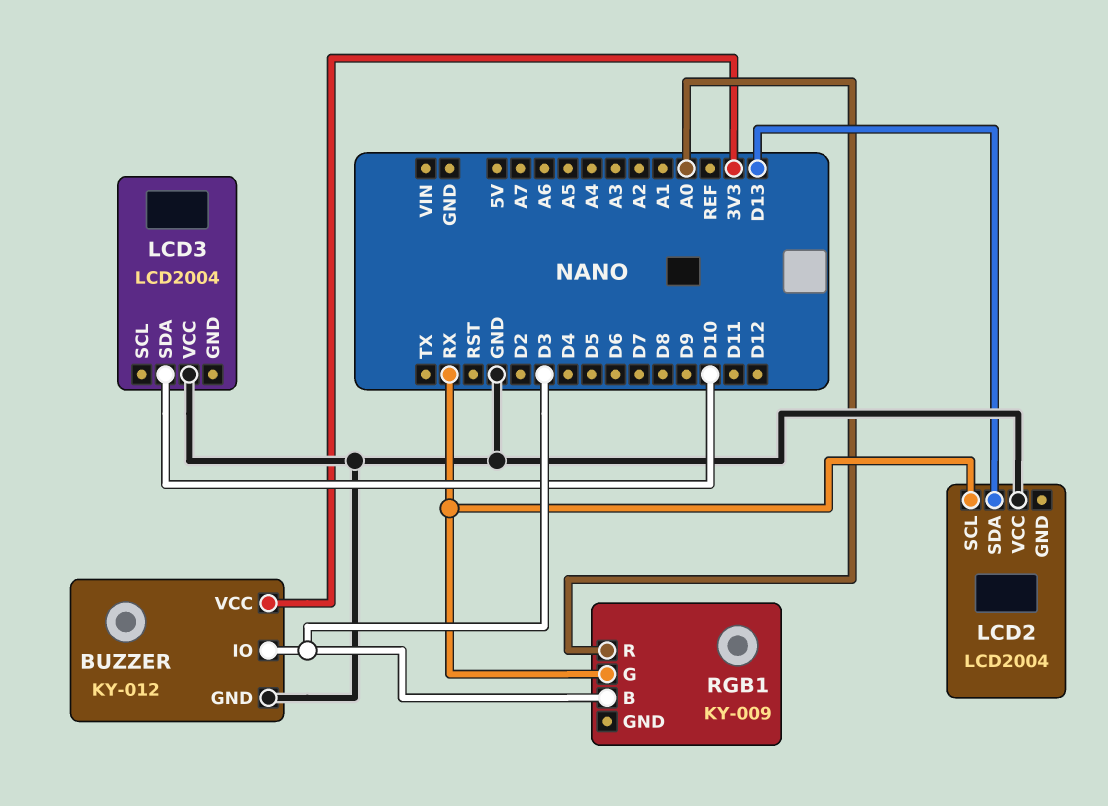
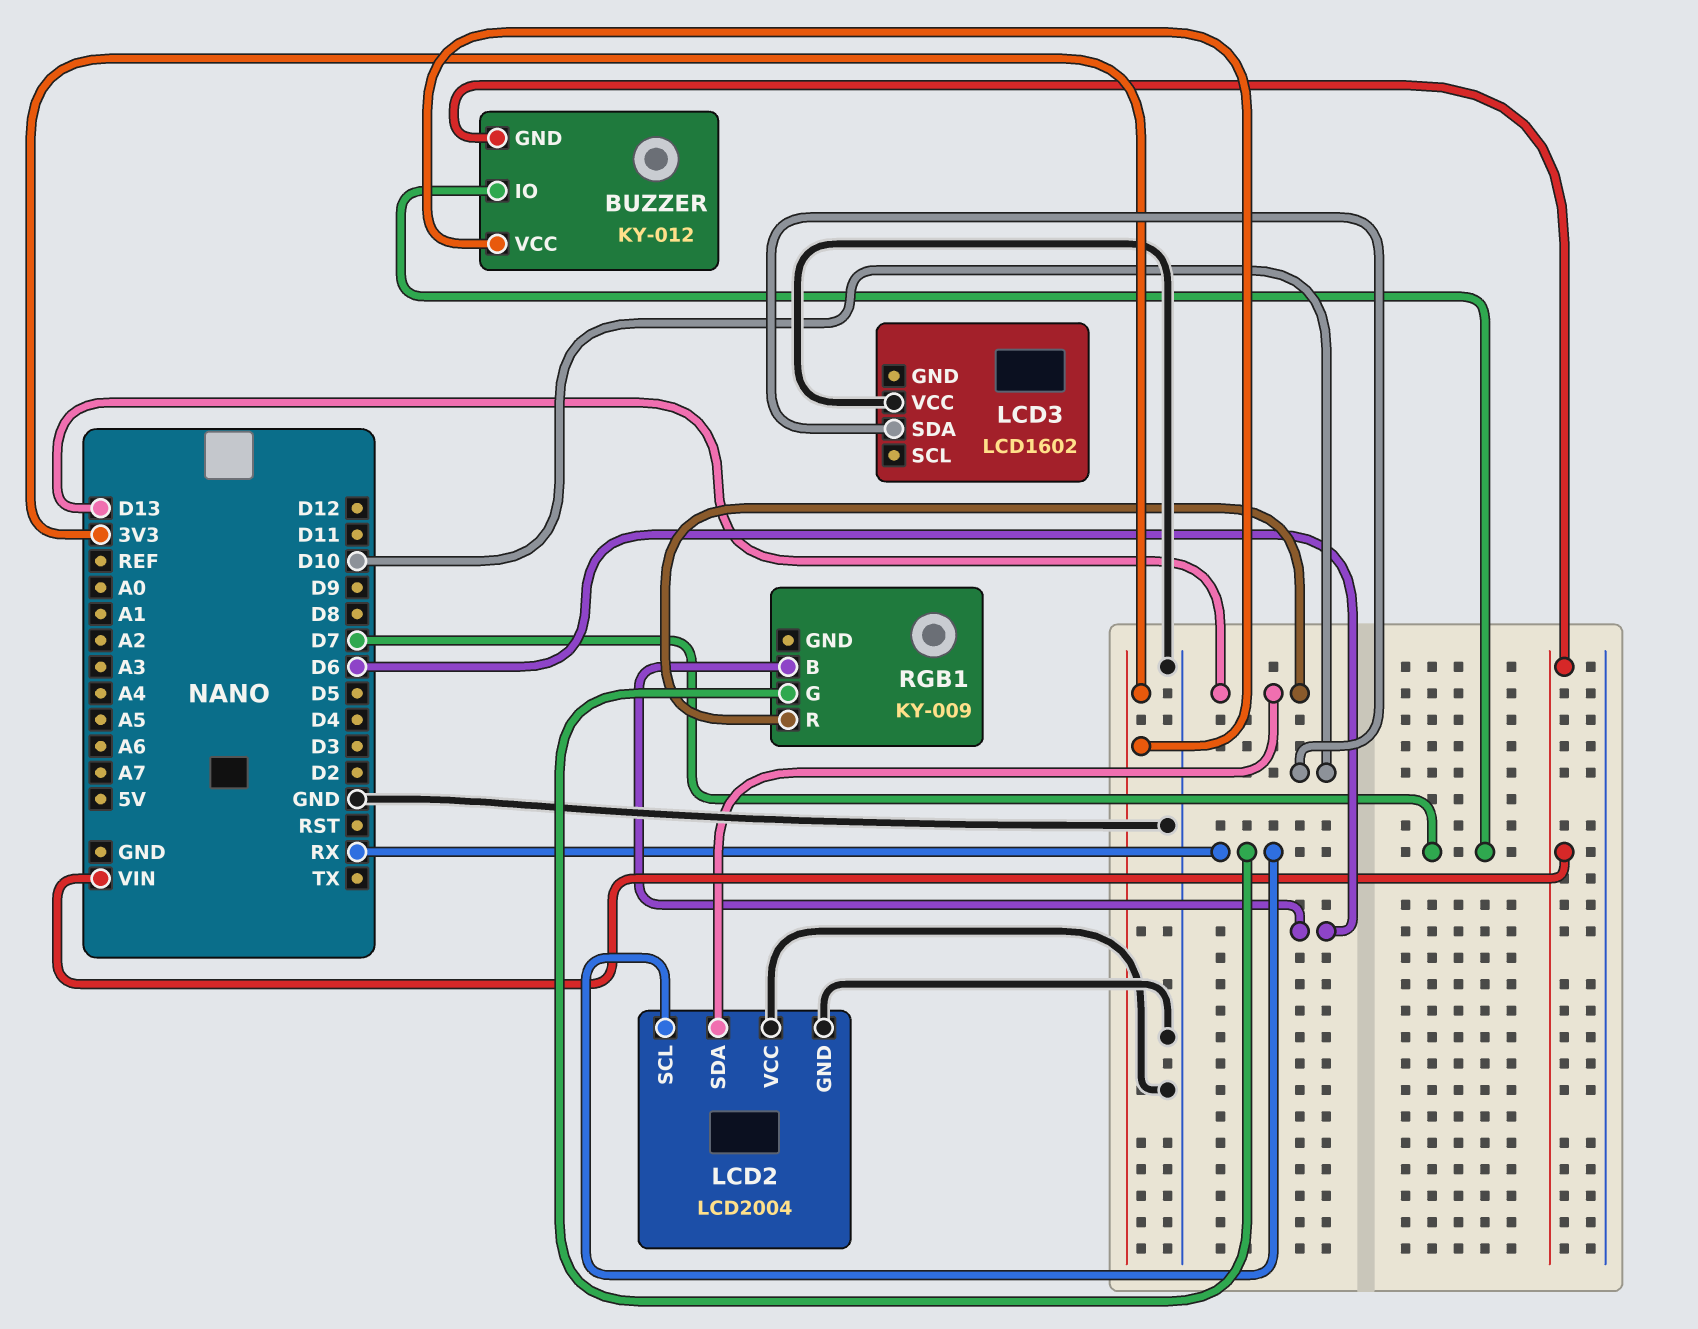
BUZZER pin GND: GND -> VIN
BUZZER pin IO: D3 -> D7
LCD2 pin GND: none -> GND
LCD3: LCD2004 -> LCD1602
RGB1 pin B: D3 -> D6
RGB1 pin R: A0 -> D13

